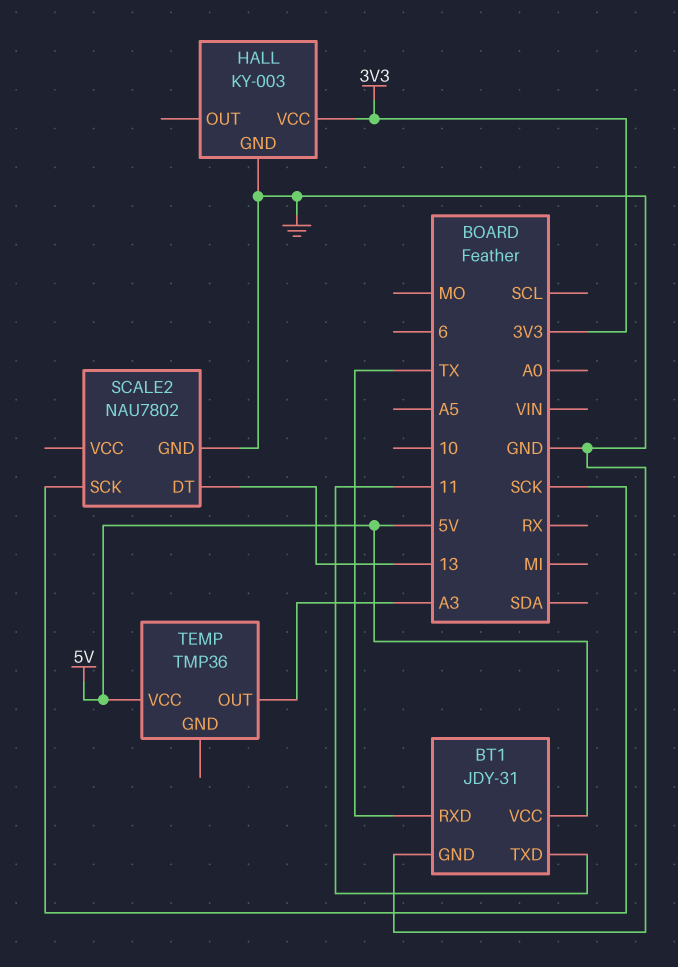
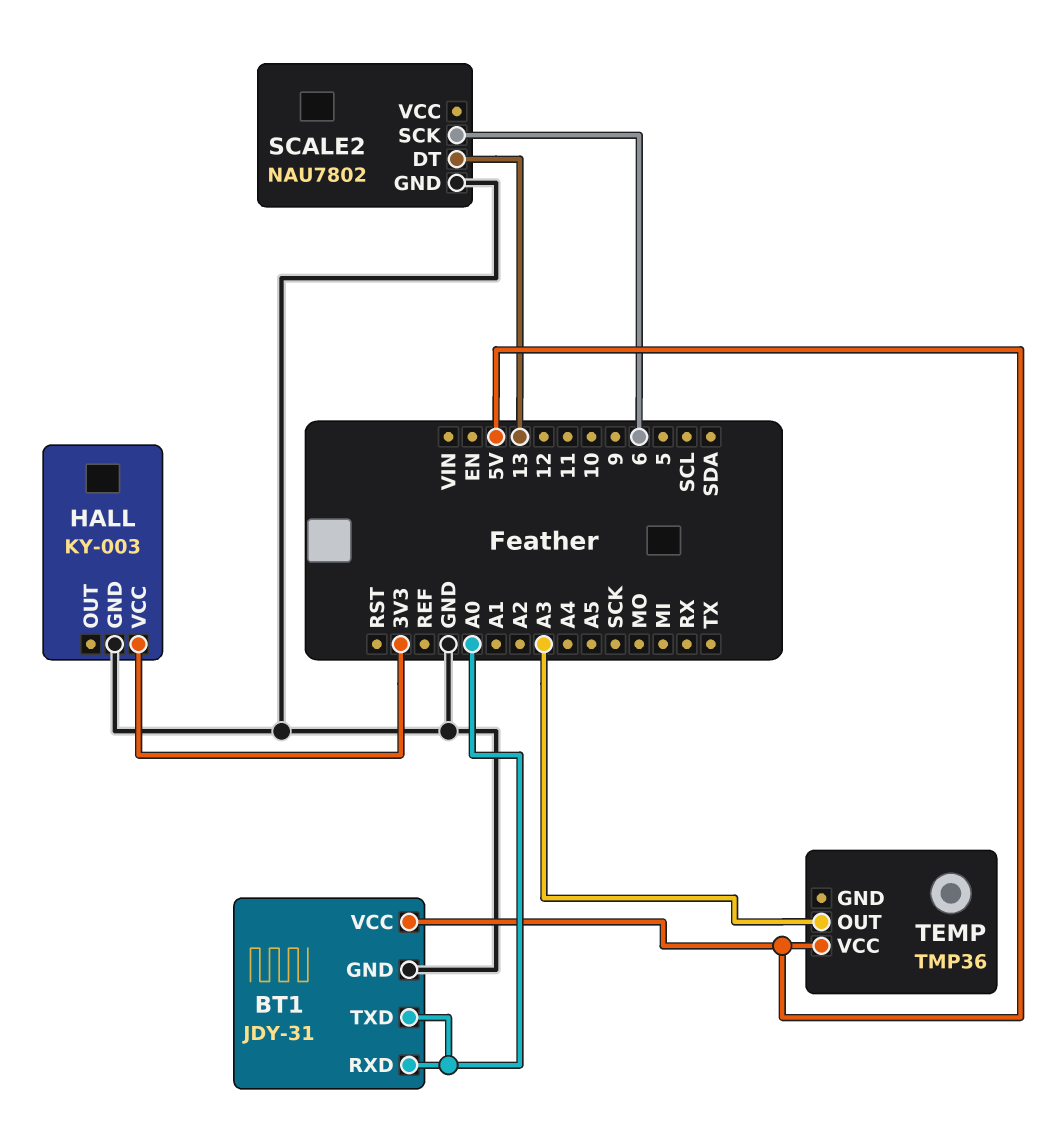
BT1 pin RXD: TX -> A0
BT1 pin TXD: 11 -> A0
SCALE2 pin SCK: SCK -> 6

